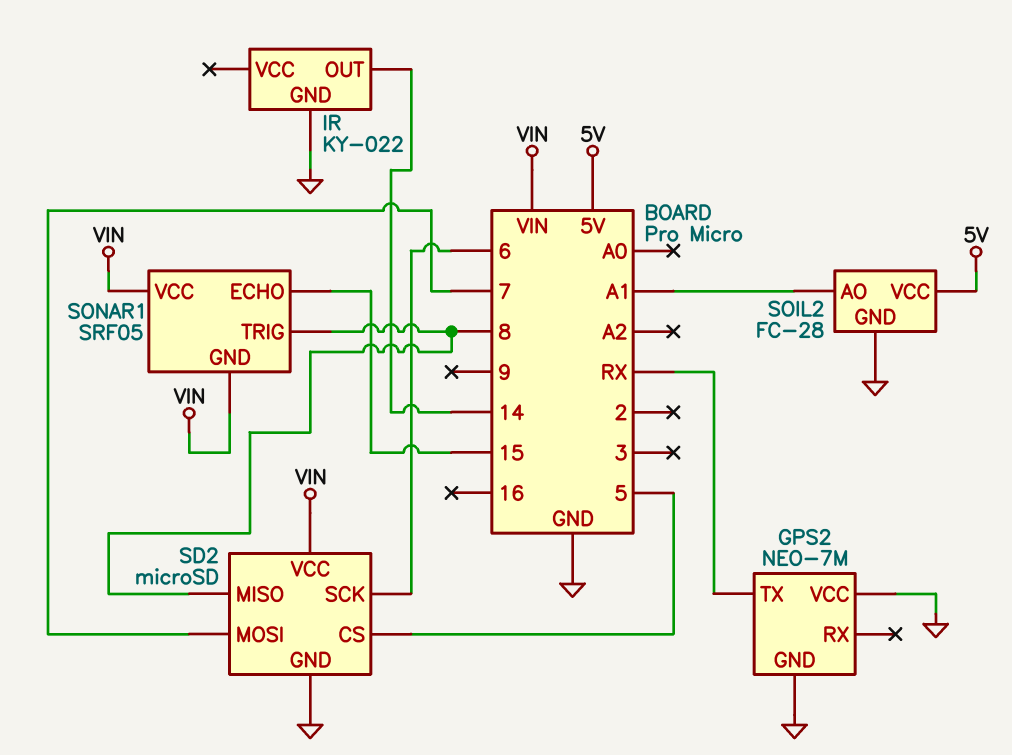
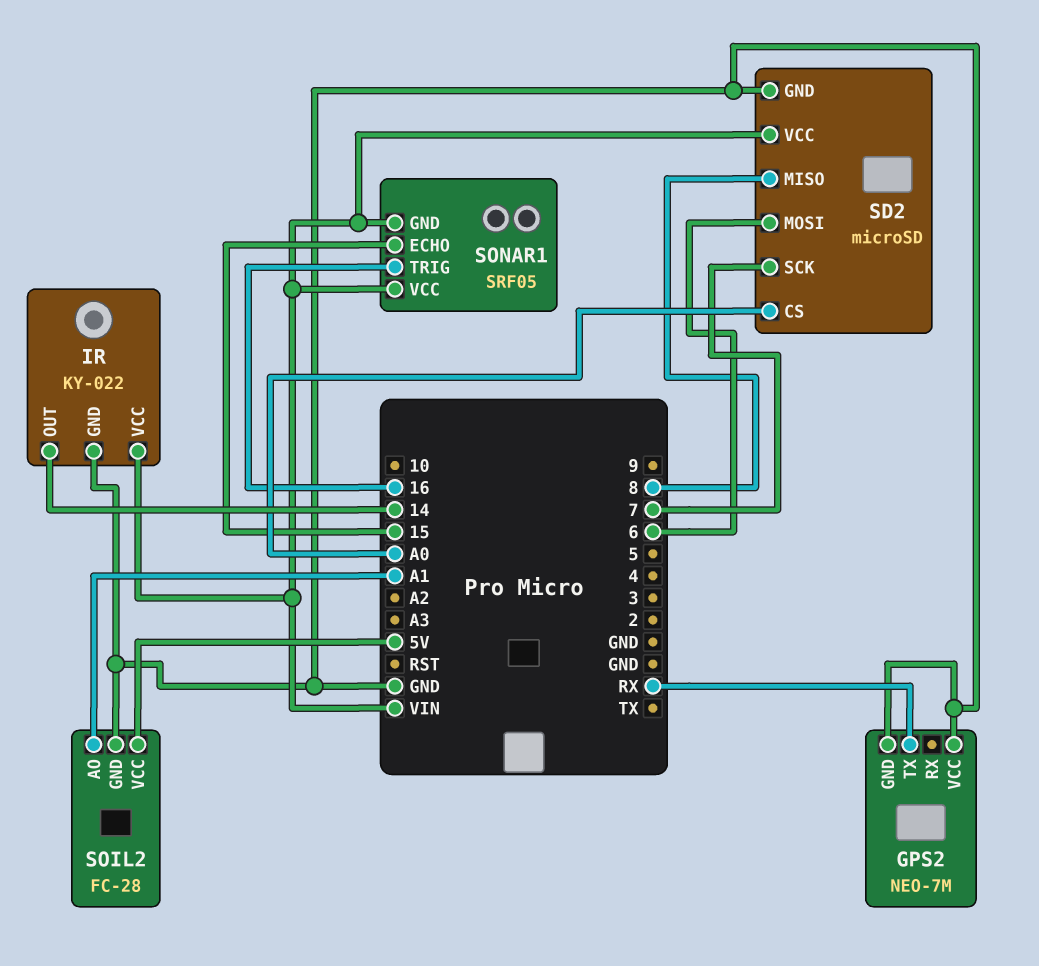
IR pin VCC: none -> VIN
SD2 pin CS: 5 -> A0
SD2 pin MOSI: 7 -> 6
SD2 pin SCK: 6 -> 7
SONAR1 pin TRIG: 8 -> 16

